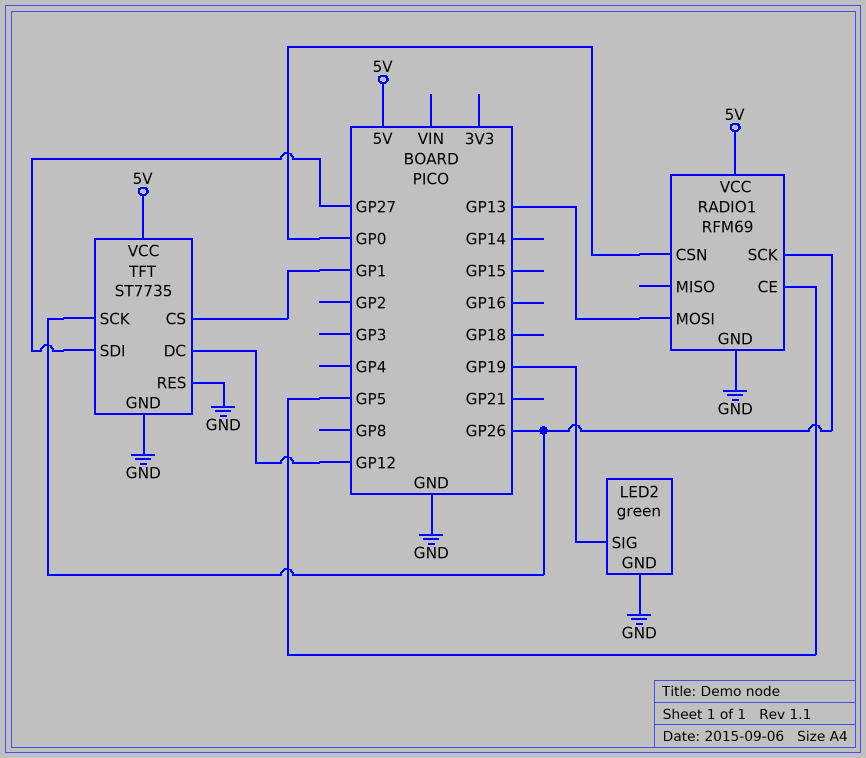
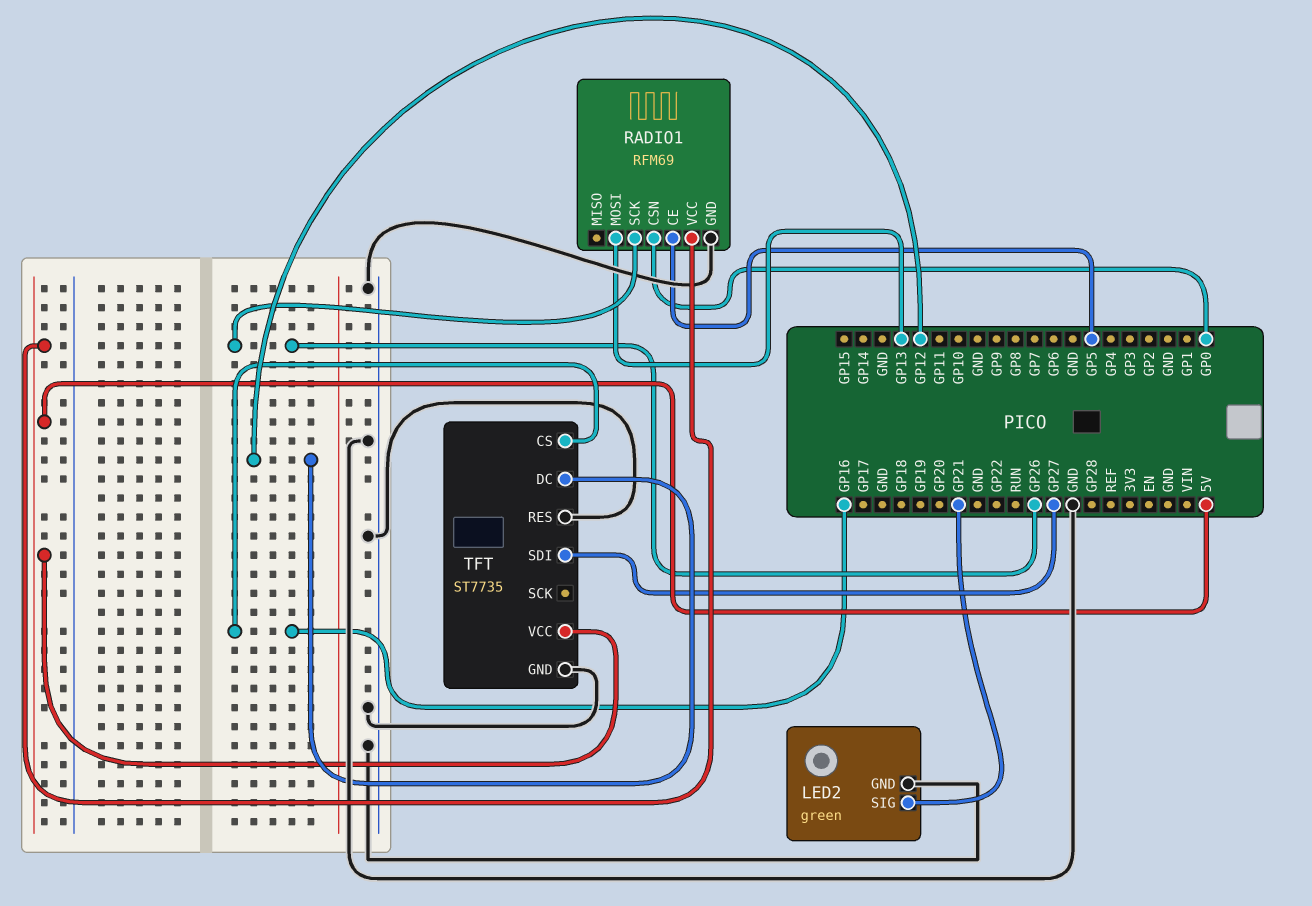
LED2 pin SIG: GP19 -> GP21
TFT pin CS: GP1 -> GP16
TFT pin SCK: GP26 -> none

